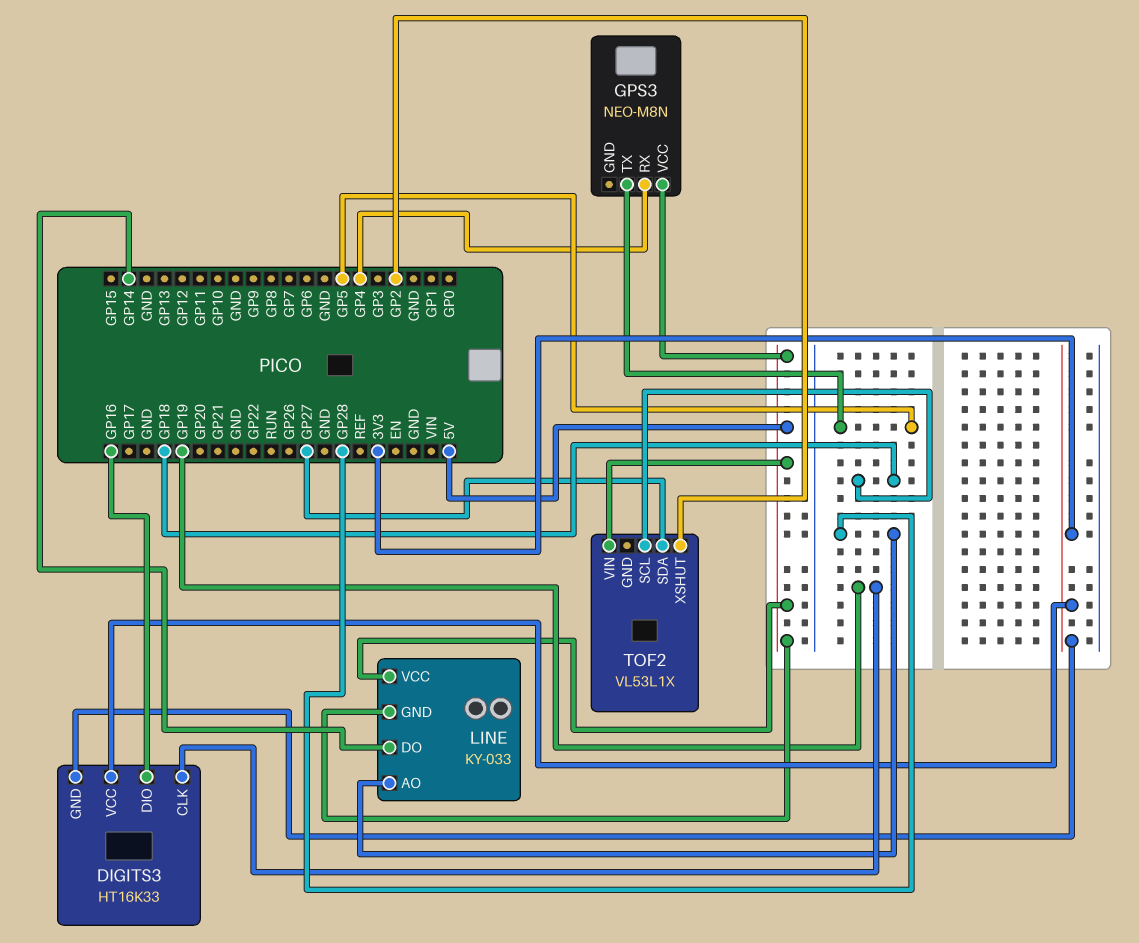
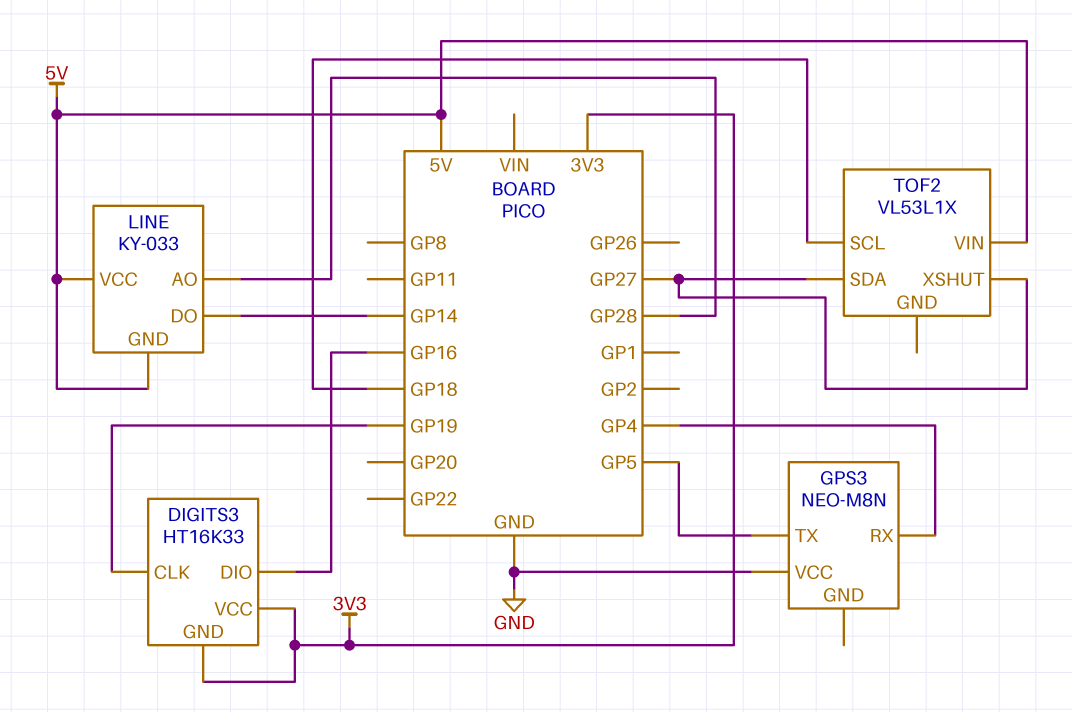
GPS3 pin VCC: 5V -> GND
TOF2 pin XSHUT: GP2 -> GP27

